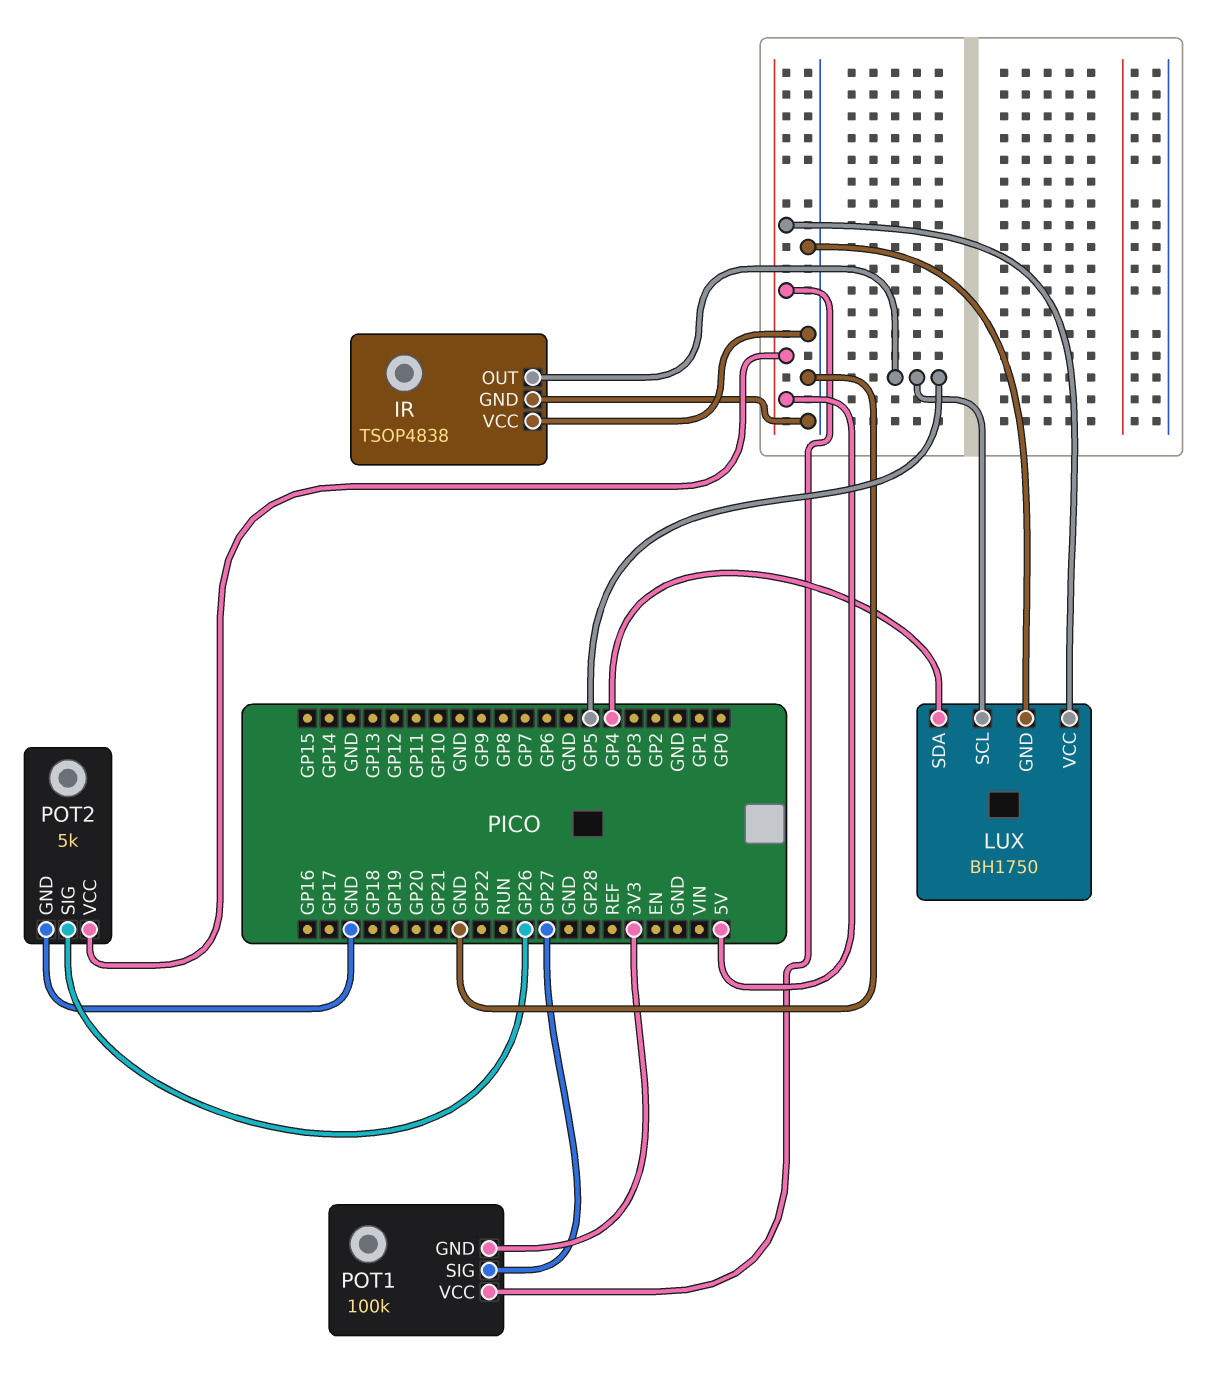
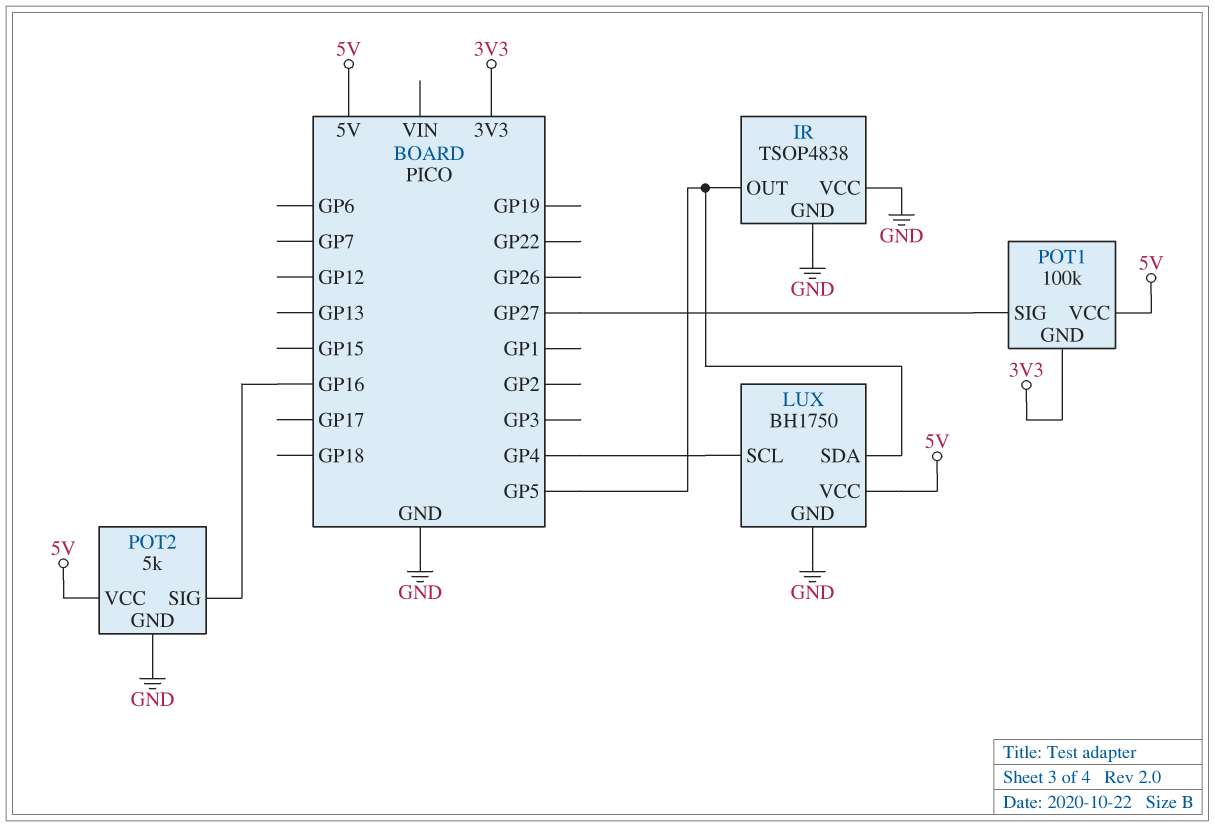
LUX pin SCL: GP5 -> GP4
LUX pin SDA: GP4 -> GP5
POT2 pin SIG: GP26 -> GP16

